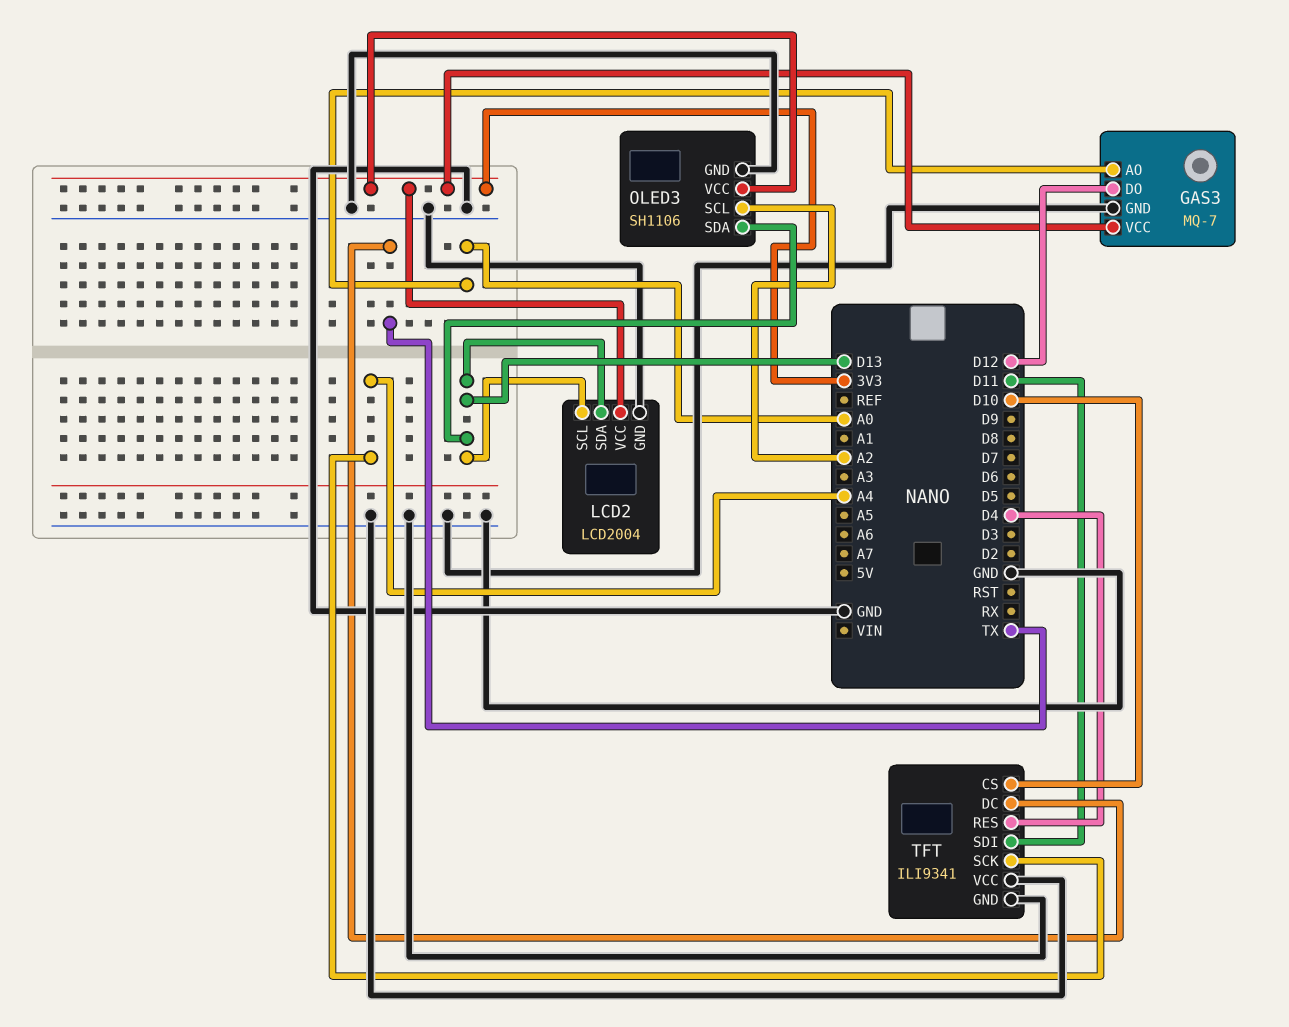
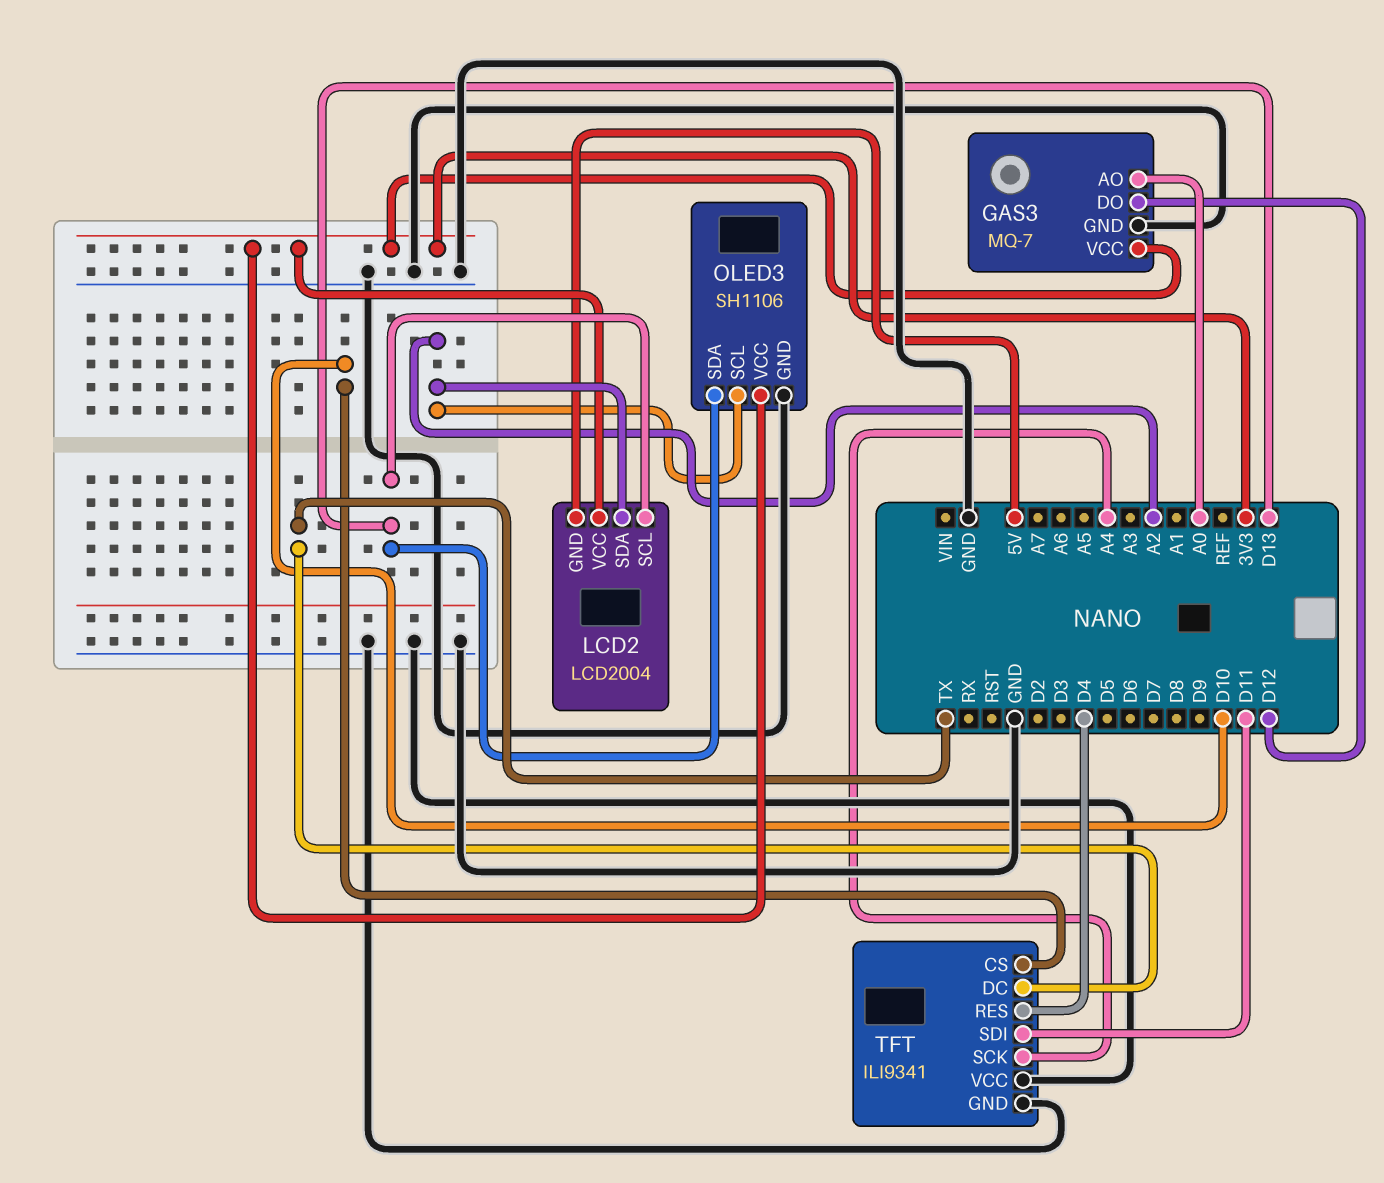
LCD2 pin GND: GND -> 5V
LCD2 pin SDA: D13 -> A2

